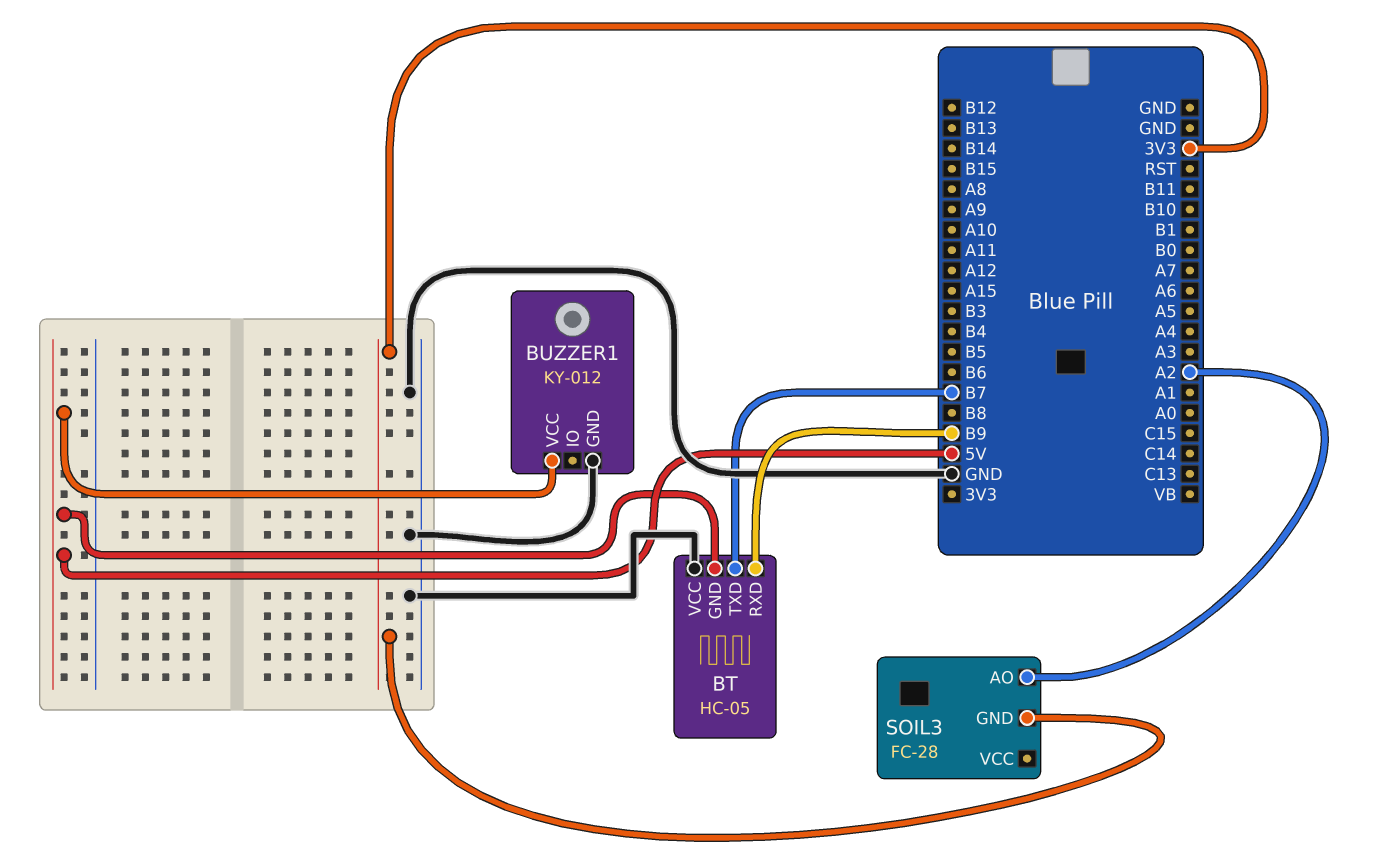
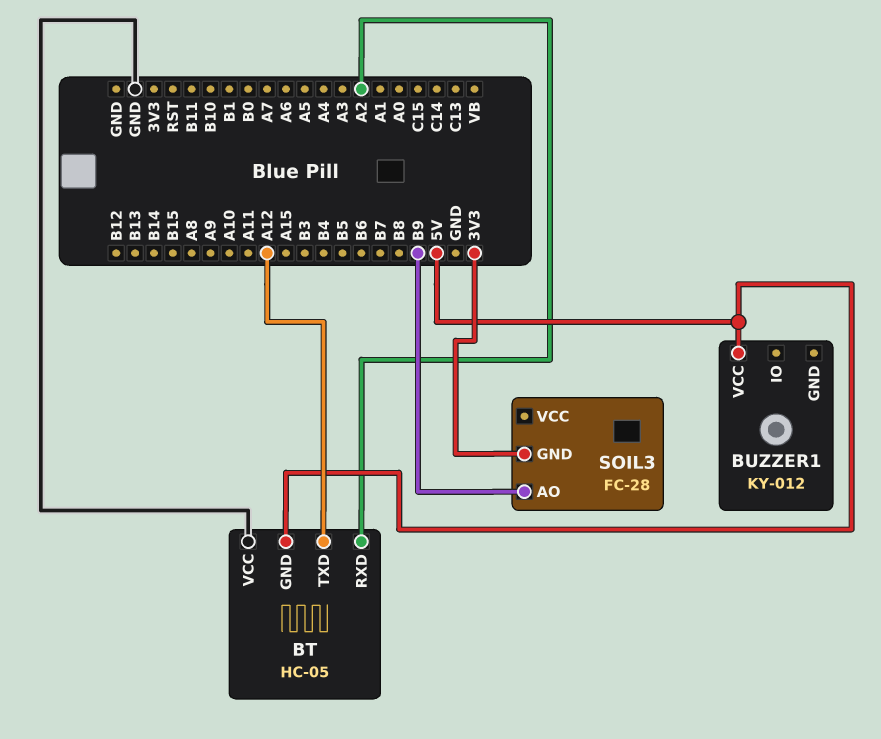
BT pin RXD: B9 -> A2
BT pin TXD: B7 -> A12
BUZZER1 pin GND: GND -> none
SOIL3 pin AO: A2 -> B9

